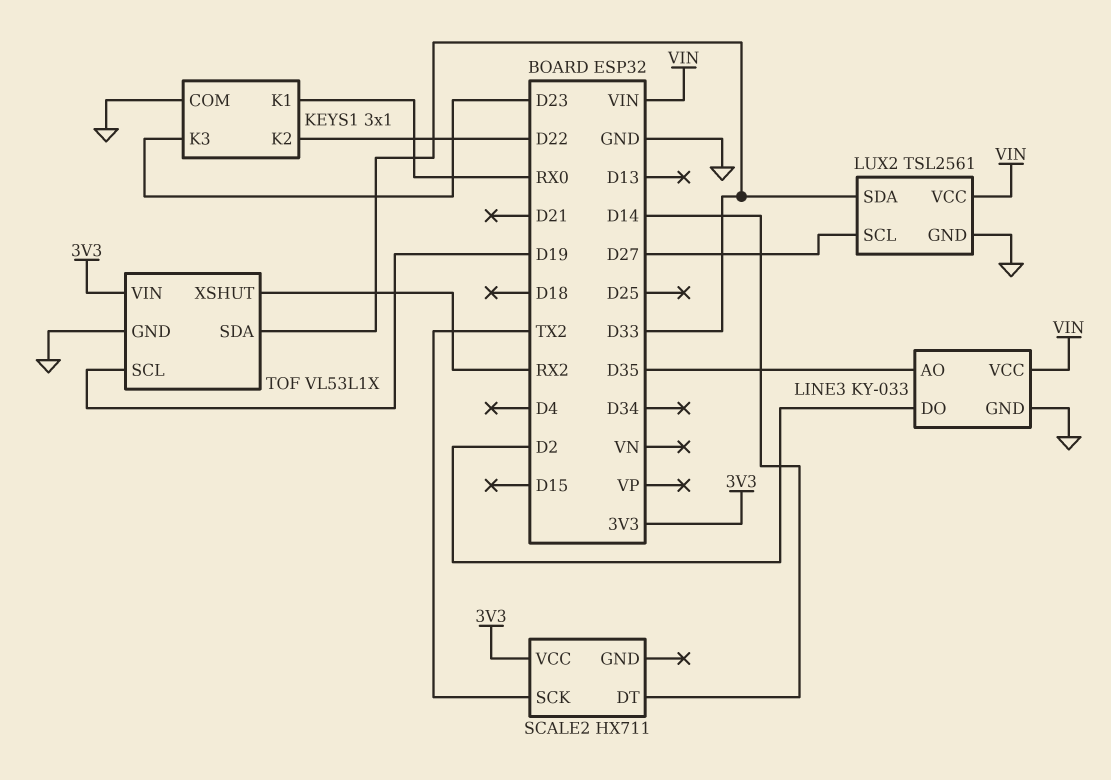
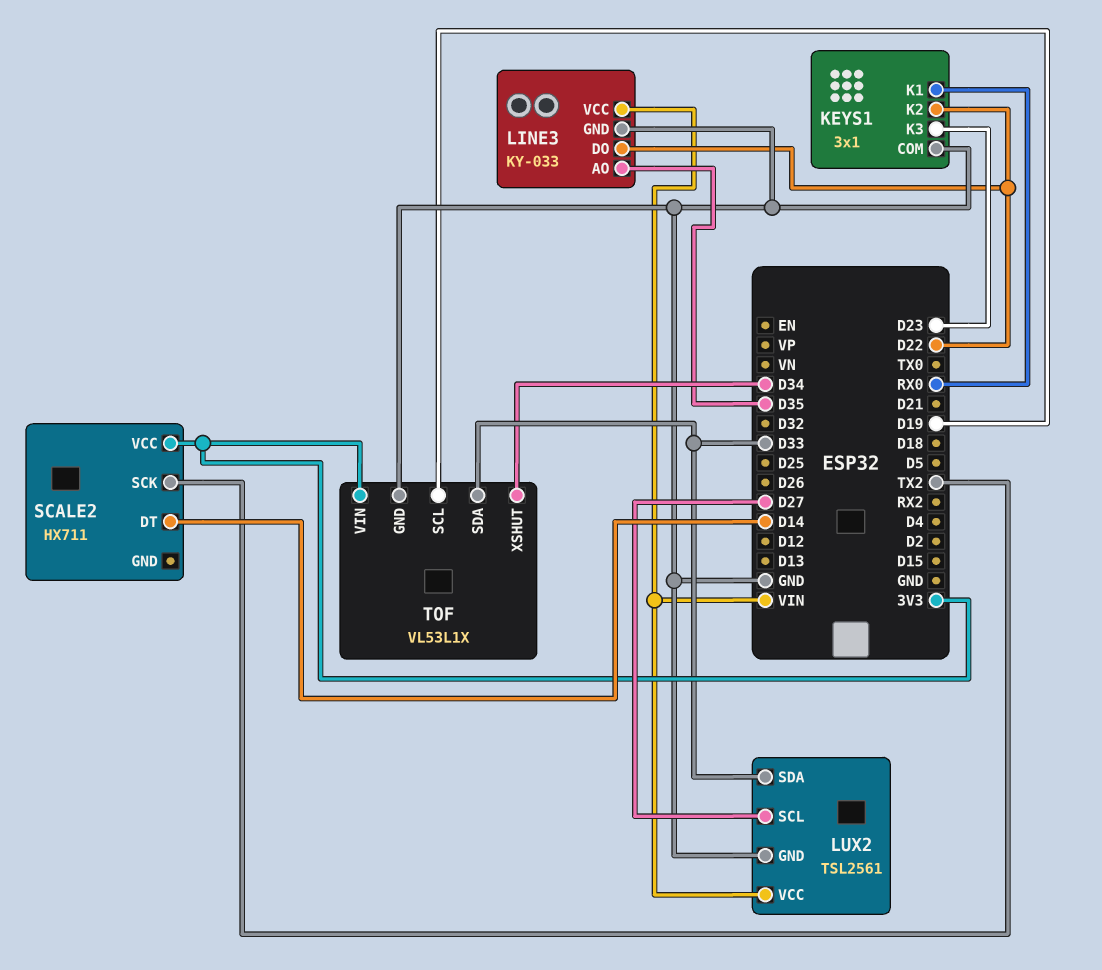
LINE3 pin DO: D2 -> D22
TOF pin XSHUT: RX2 -> D34

